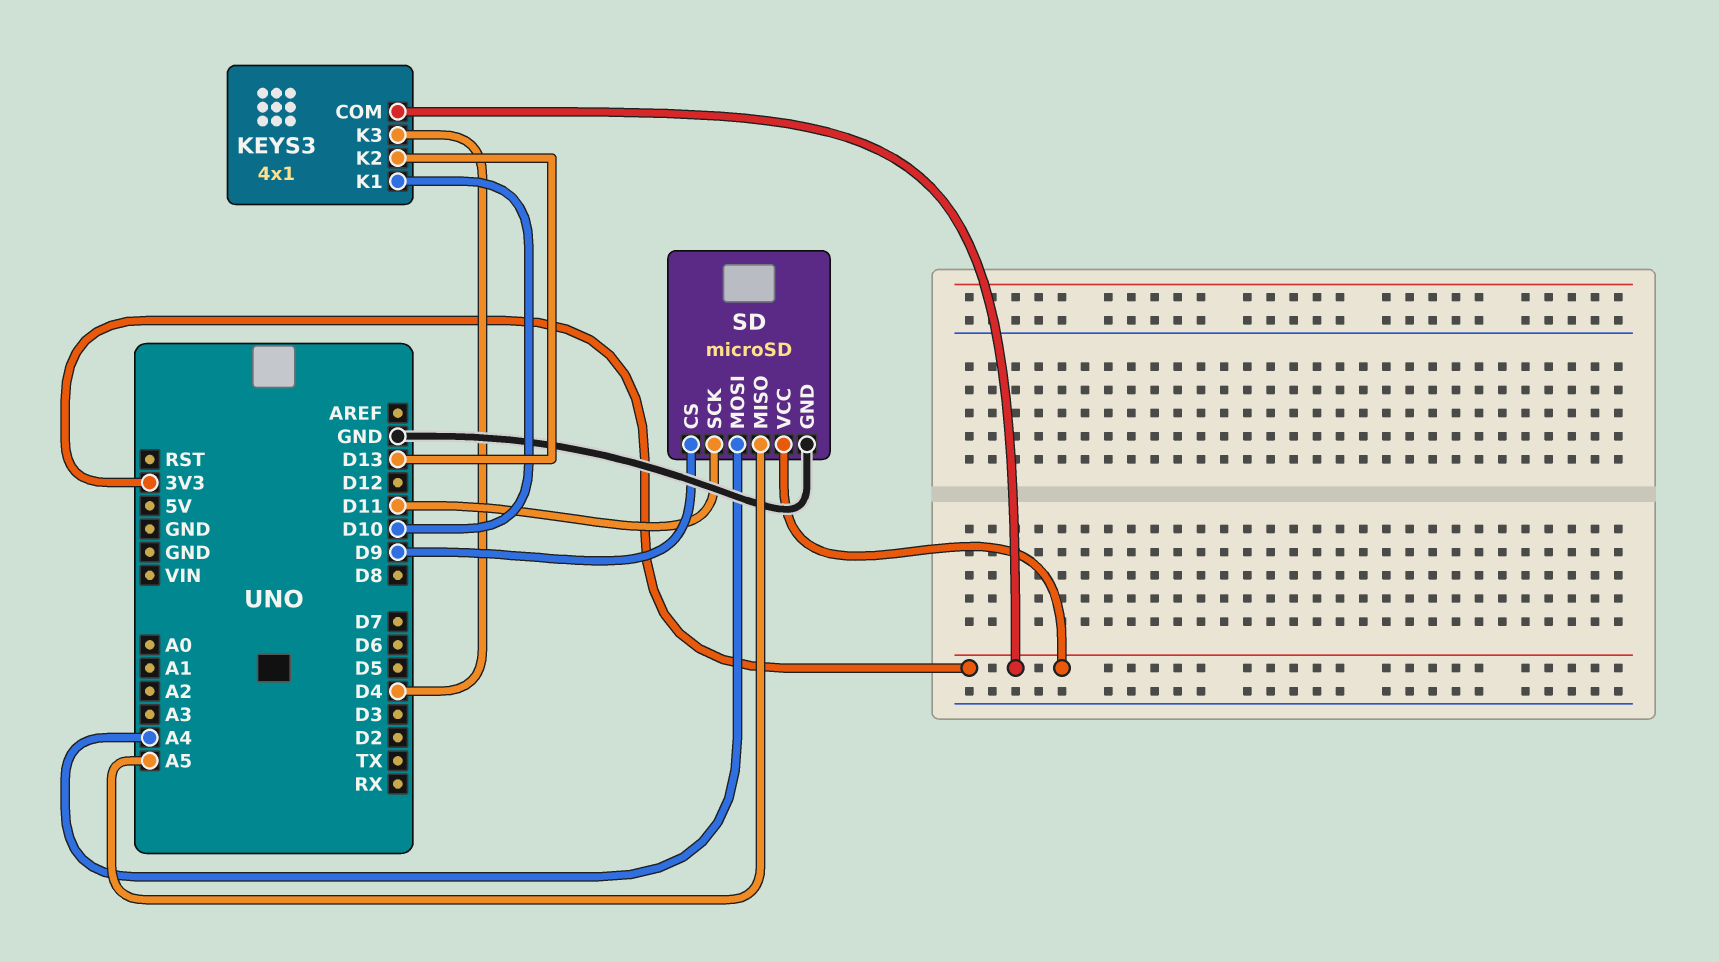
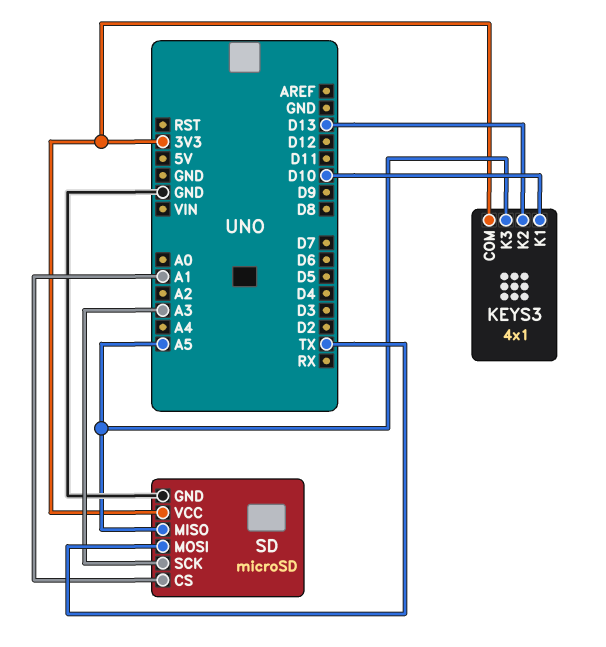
KEYS3 pin K3: D4 -> A5
SD pin CS: D9 -> A1
SD pin MOSI: A4 -> TX
SD pin SCK: D11 -> A3

